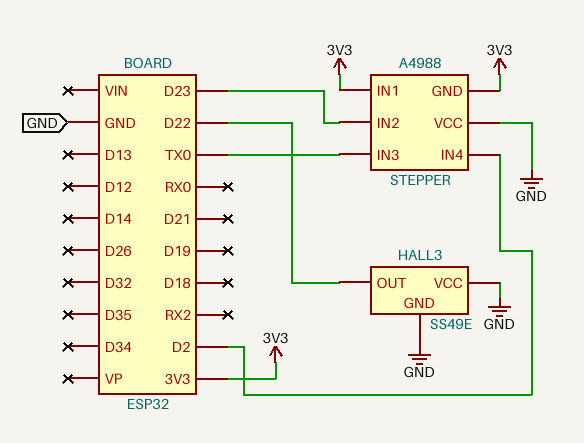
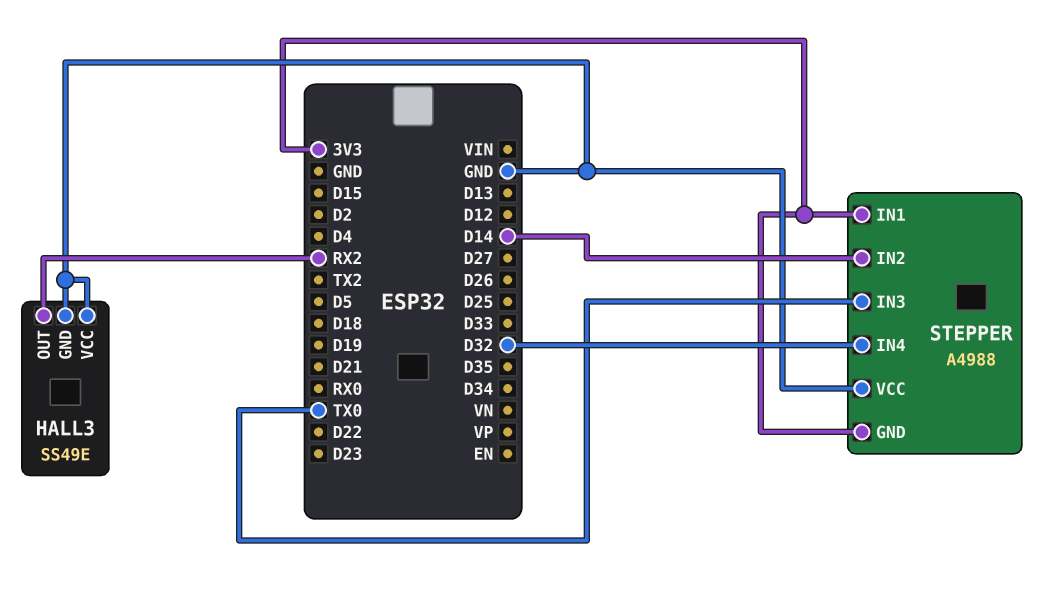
HALL3 pin OUT: D22 -> RX2
STEPPER pin IN2: D23 -> D14
STEPPER pin IN4: D2 -> D32

